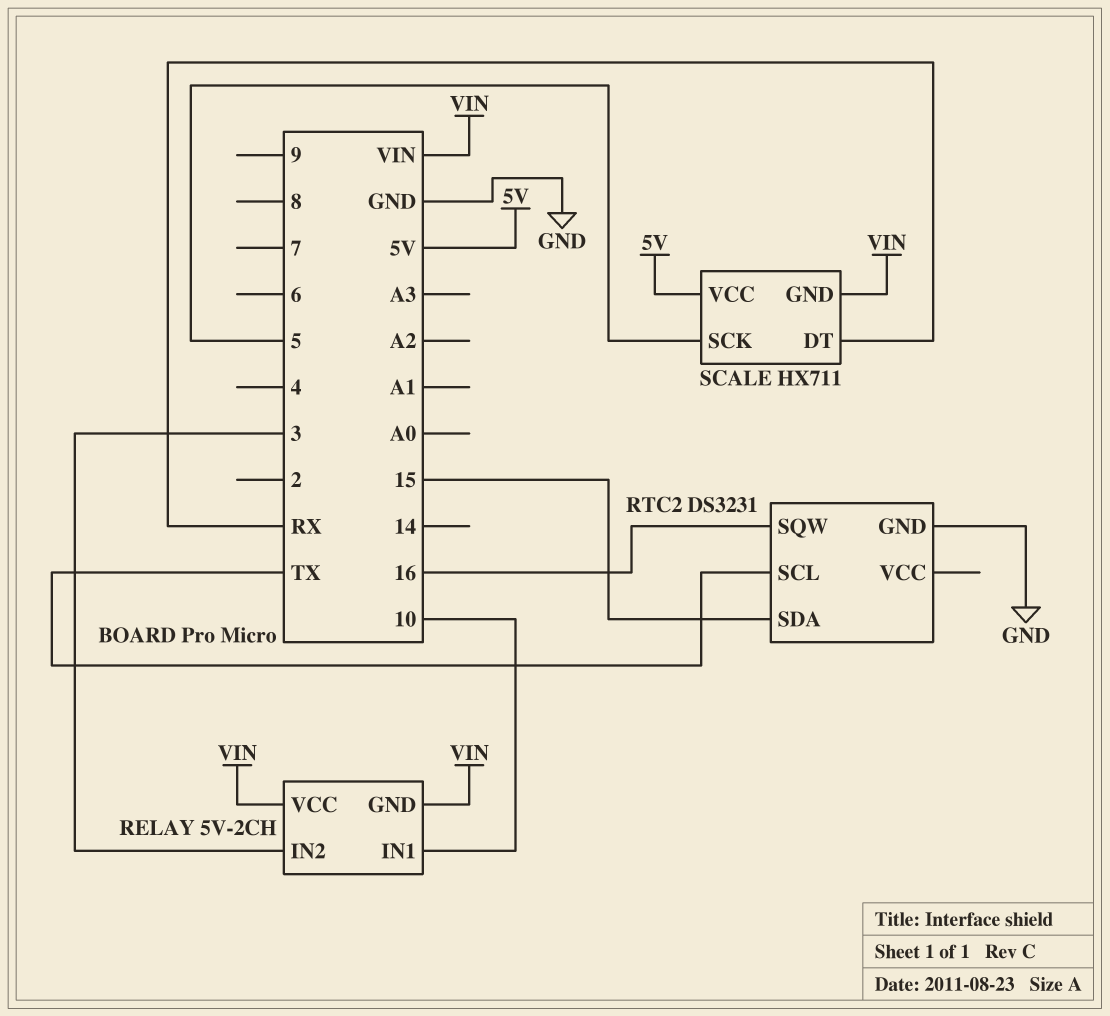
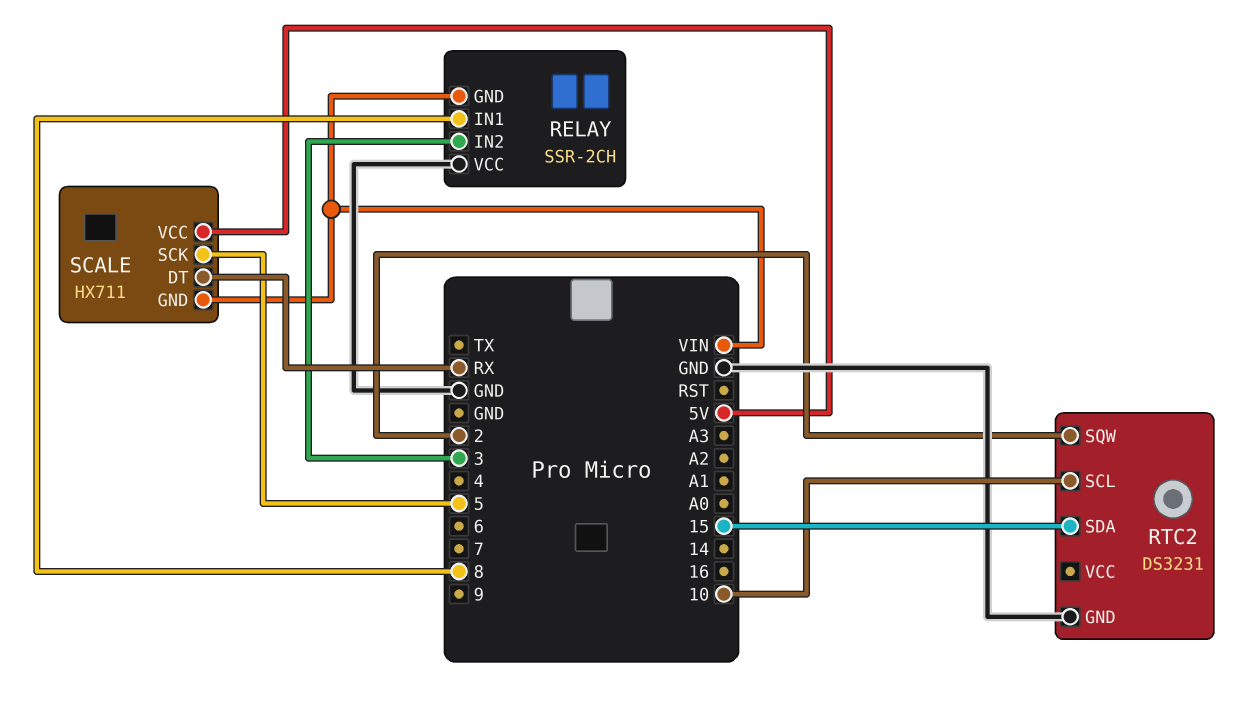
RELAY: 5V-2CH -> SSR-2CH
RELAY pin IN1: 10 -> 8
RELAY pin VCC: VIN -> GND
RTC2 pin SCL: TX -> 10
RTC2 pin SQW: 16 -> 2

